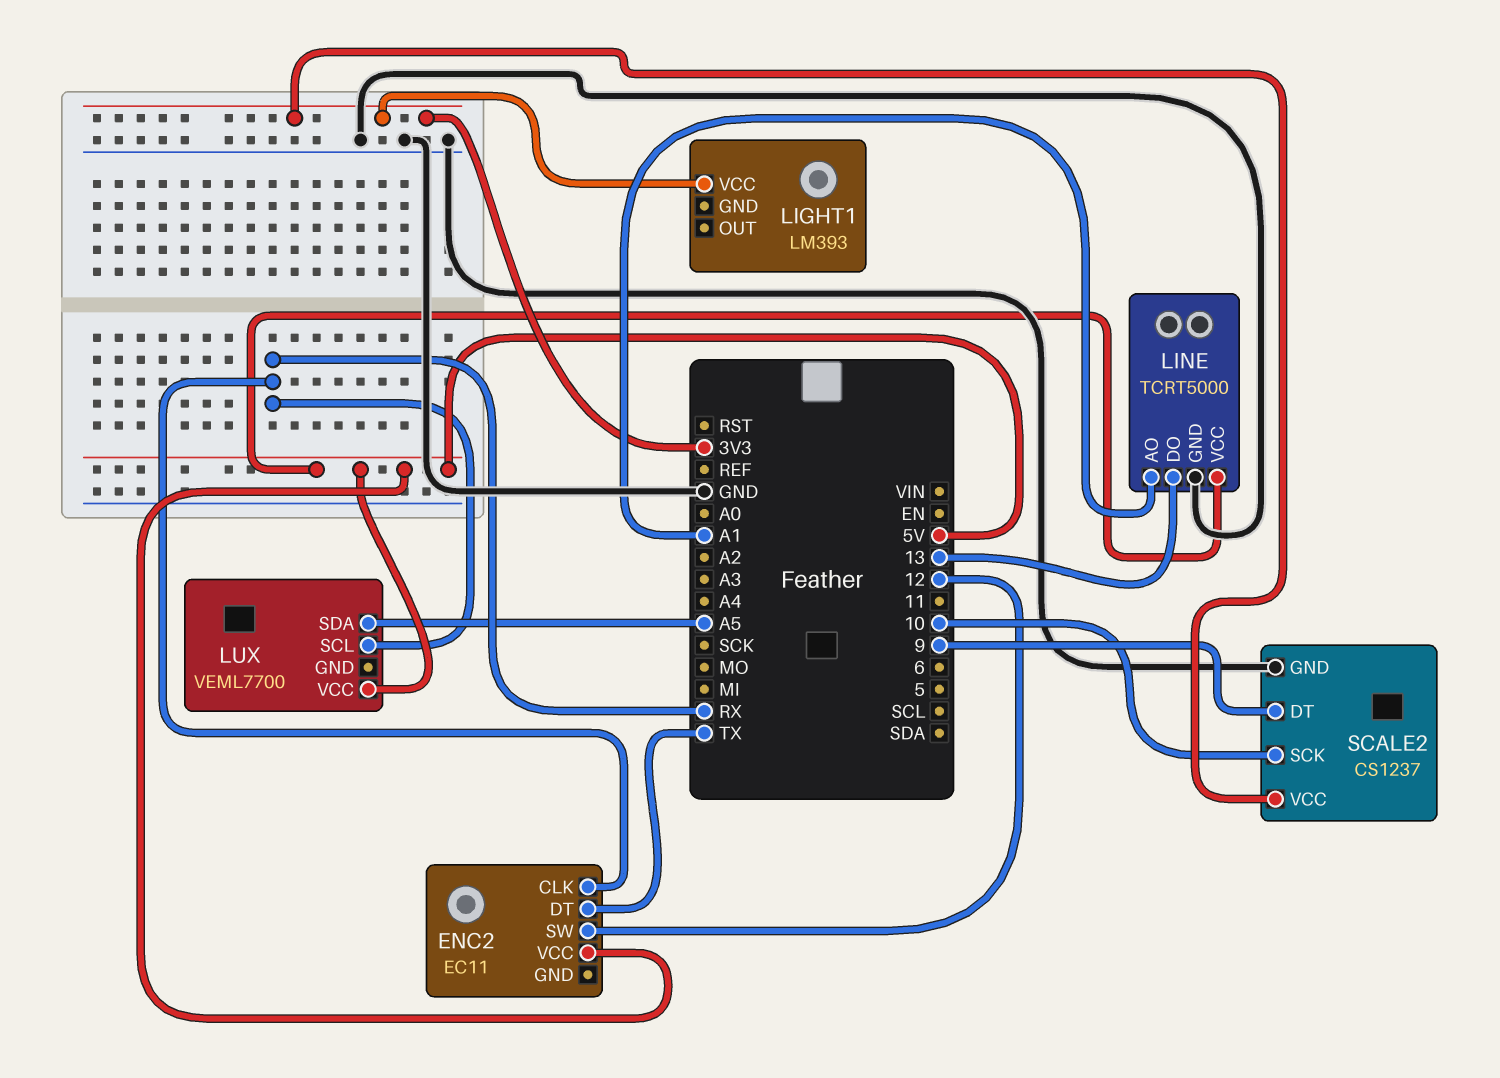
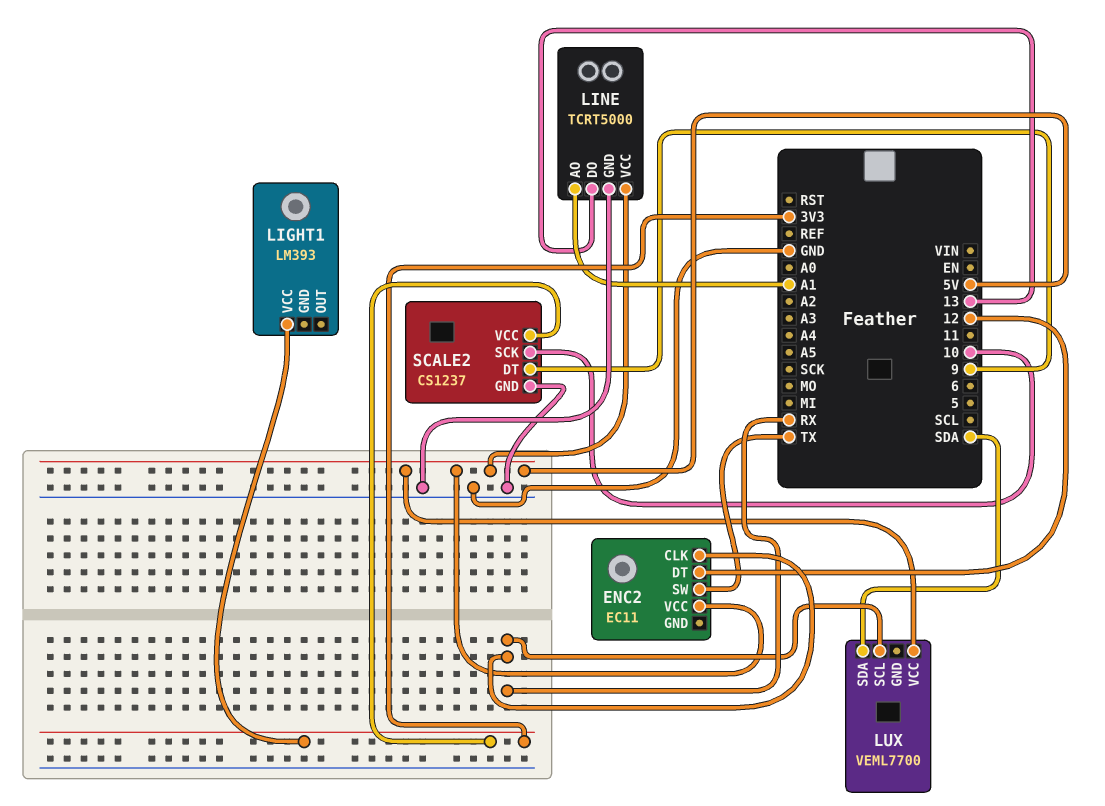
ENC2 pin DT: TX -> 12
ENC2 pin SW: 12 -> TX
LUX pin SDA: A5 -> SDA

